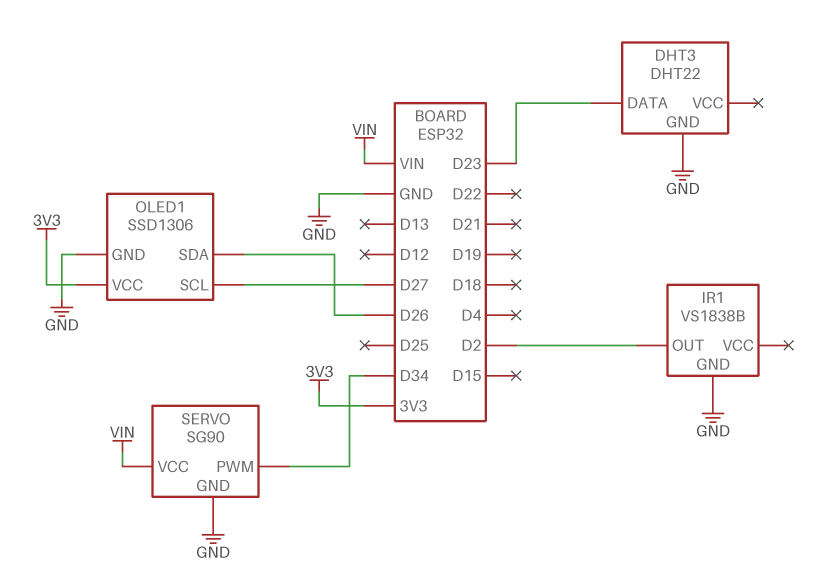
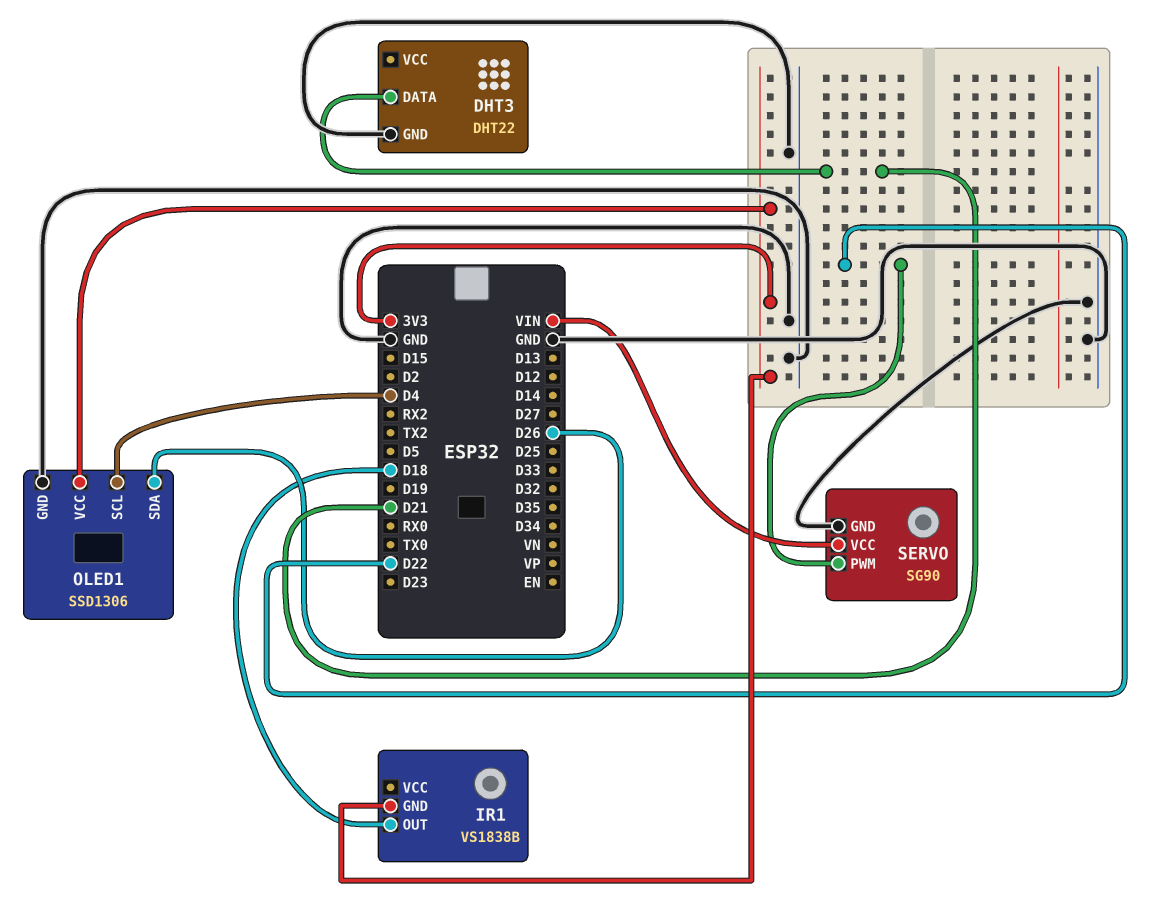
DHT3 pin DATA: D23 -> D21
IR1 pin GND: GND -> 3V3
IR1 pin OUT: D2 -> D18
OLED1 pin SCL: D27 -> D4
SERVO pin PWM: D34 -> D22

